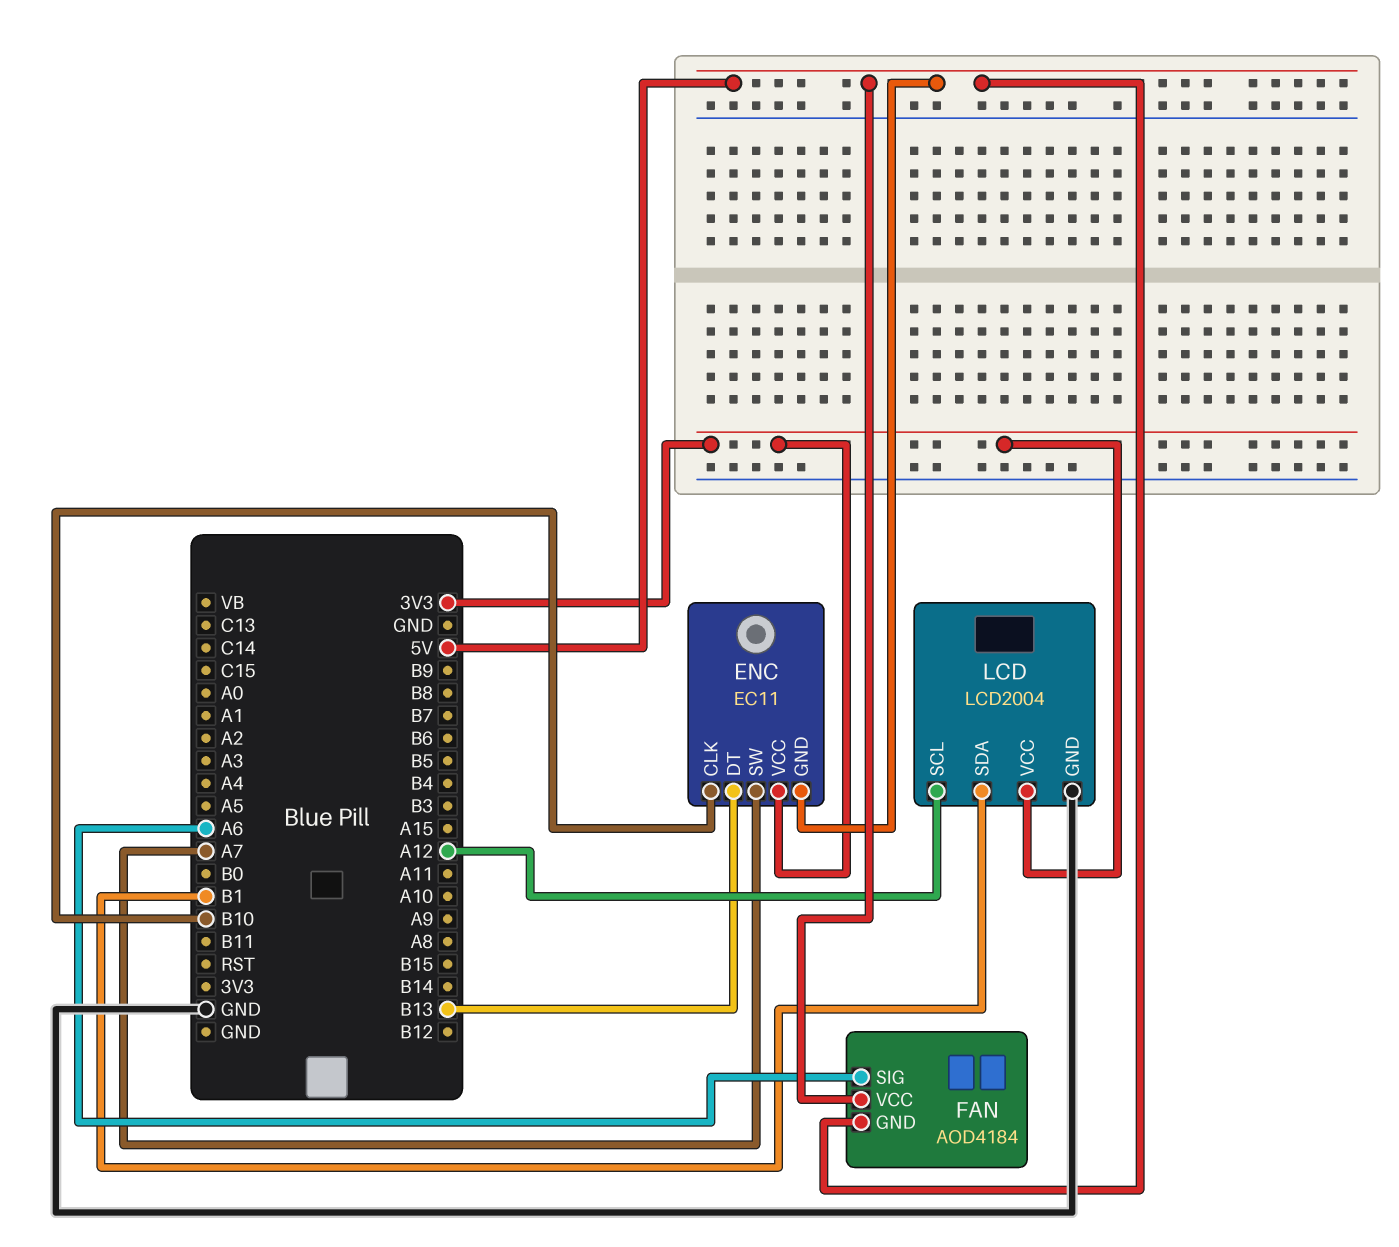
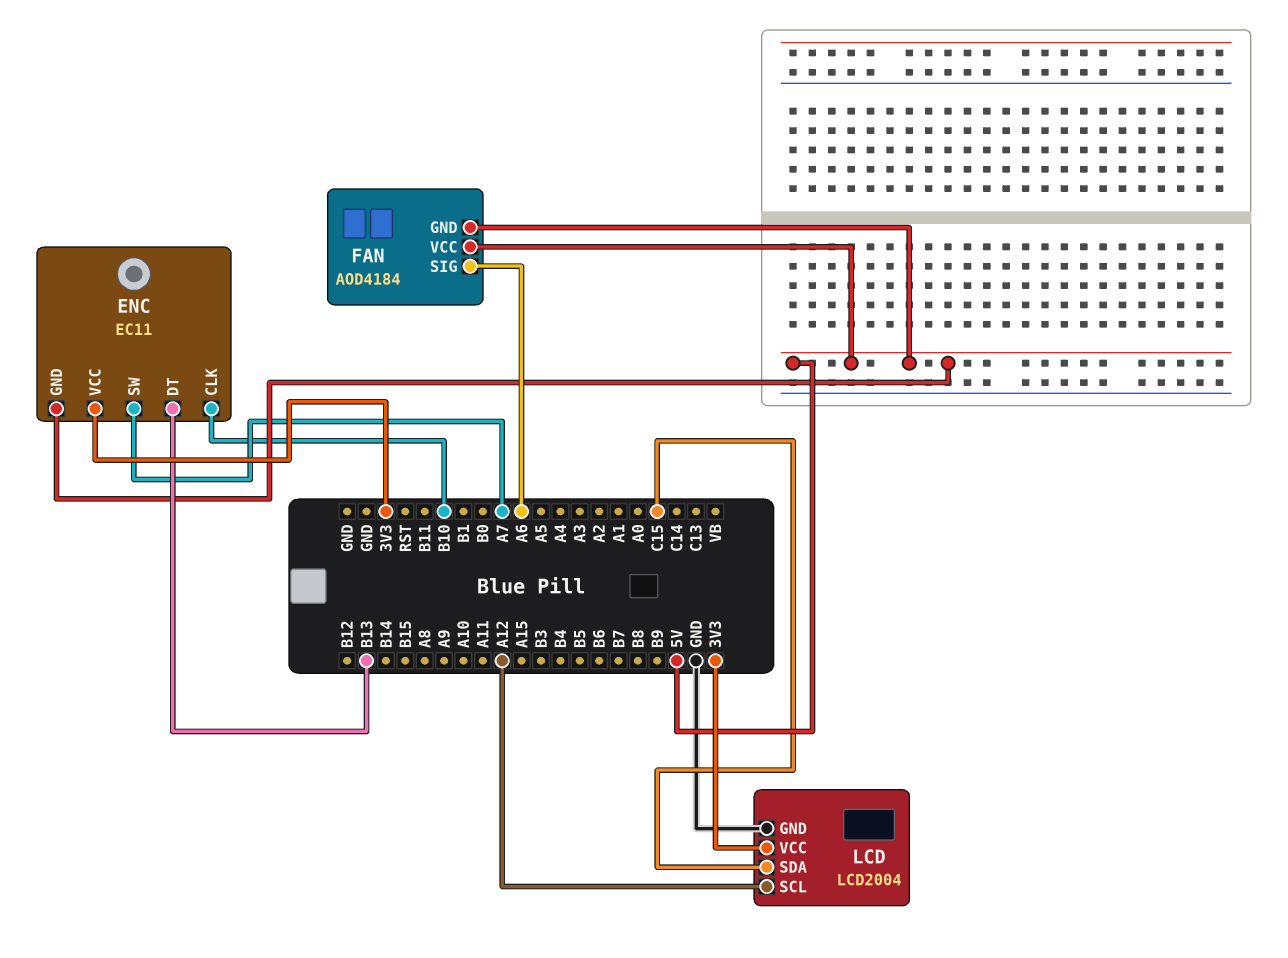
LCD pin SDA: B1 -> C15

